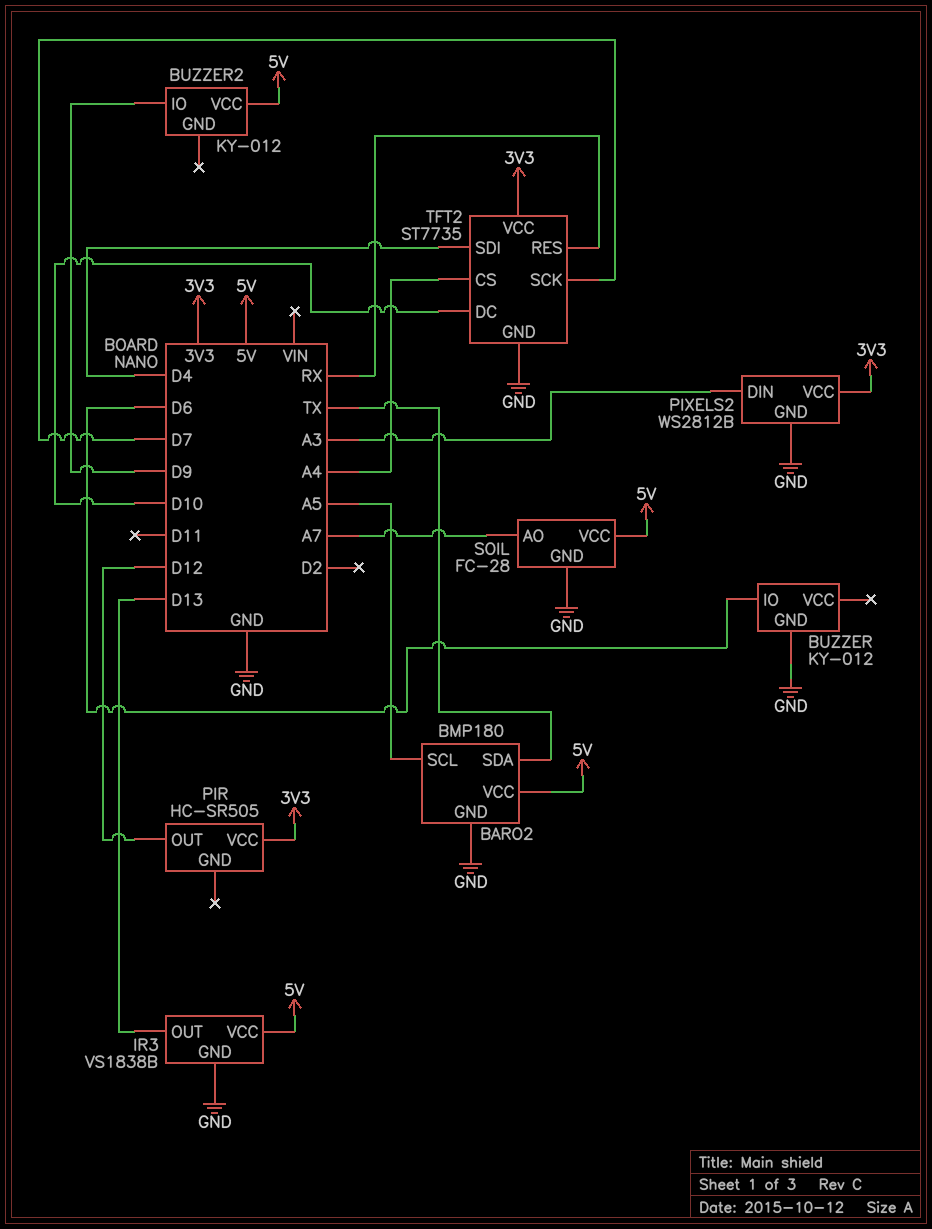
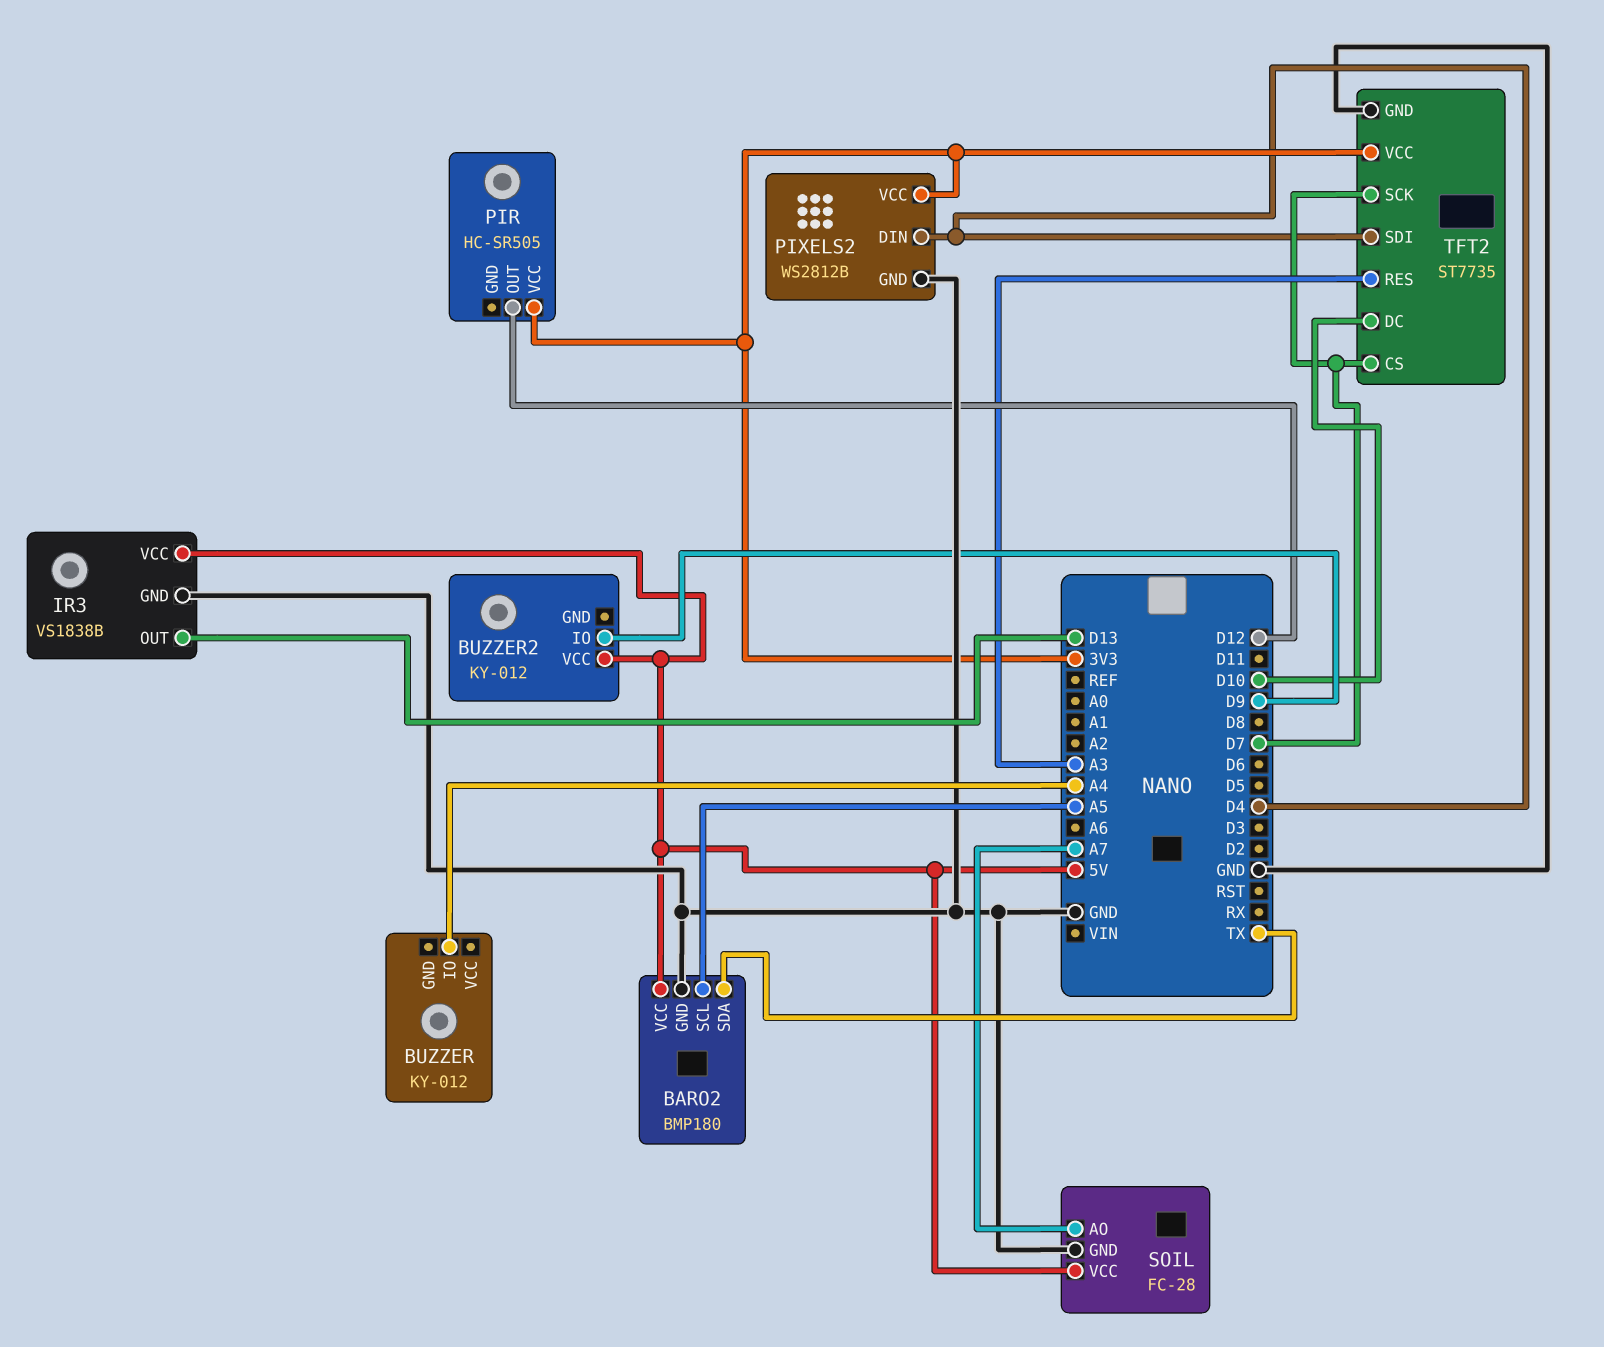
BUZZER pin GND: GND -> none
BUZZER pin IO: D6 -> A4
PIXELS2 pin DIN: A3 -> D4
TFT2 pin CS: A4 -> D7
TFT2 pin RES: RX -> A3

